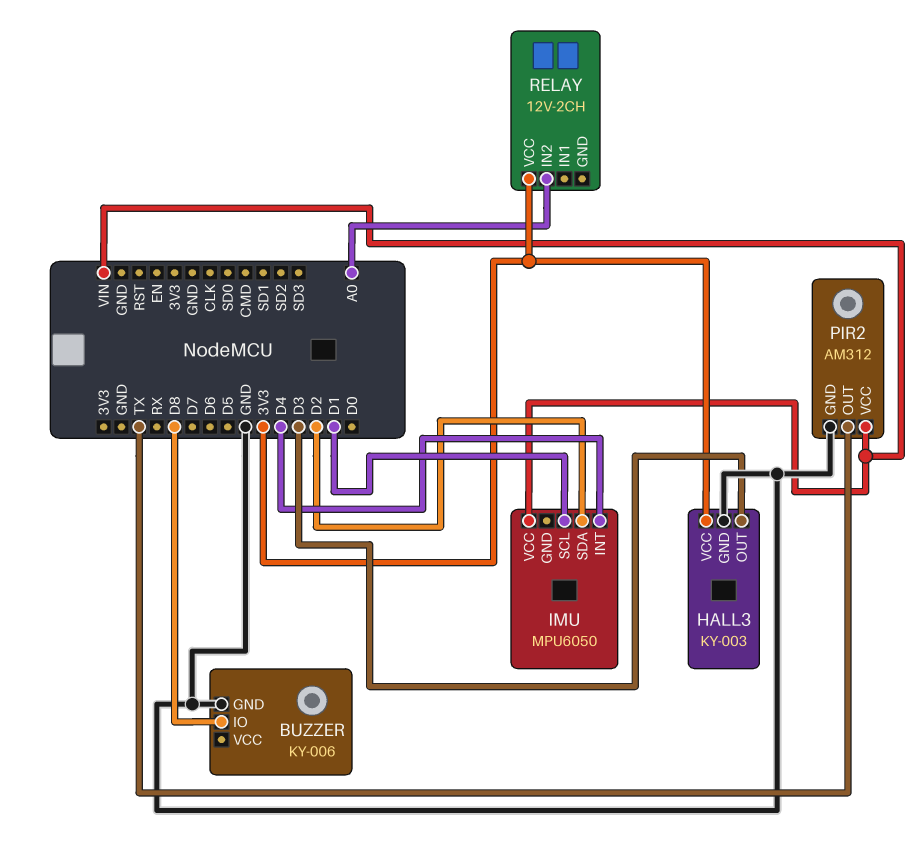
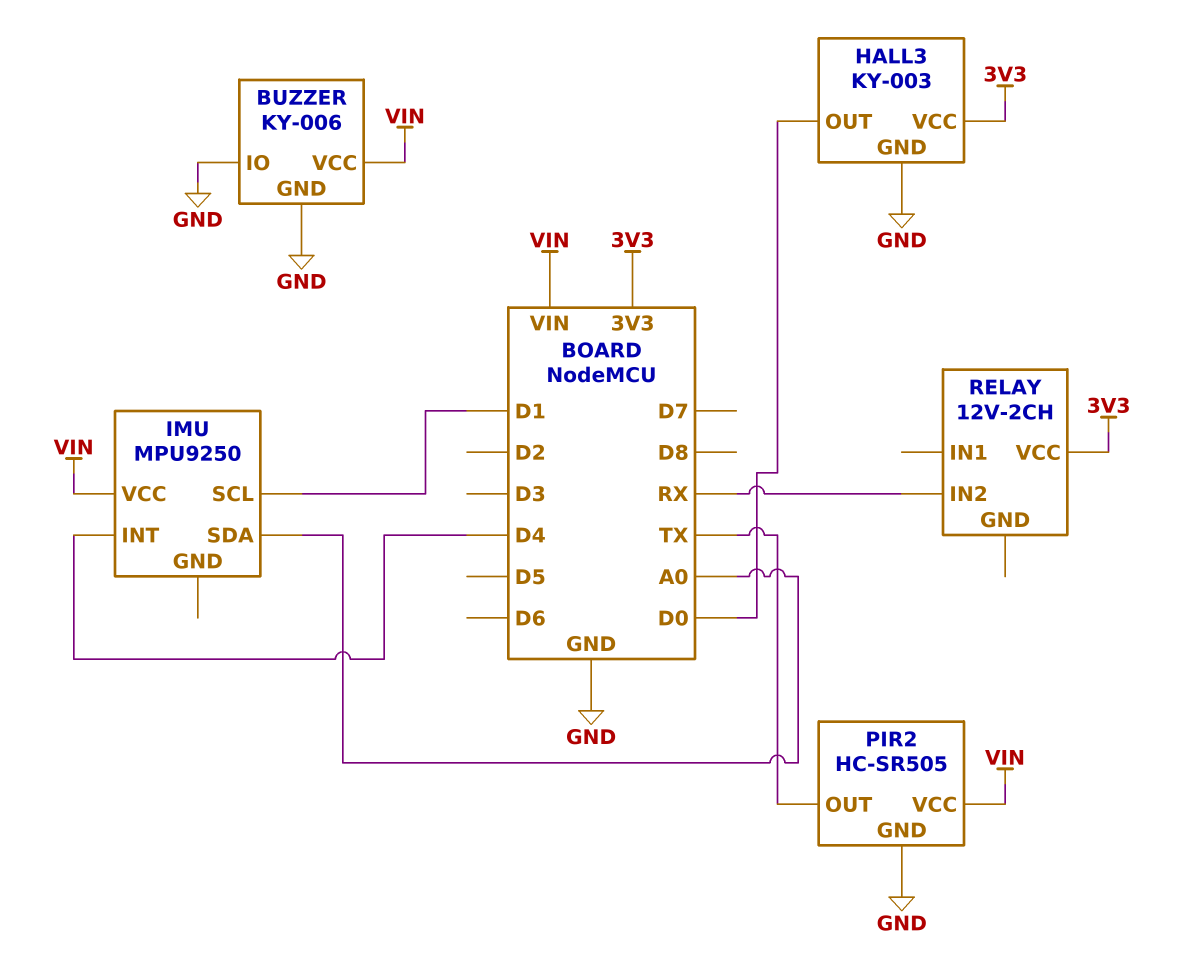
BUZZER pin IO: D8 -> GND
BUZZER pin VCC: none -> VIN
HALL3 pin OUT: D3 -> D0
IMU: MPU6050 -> MPU9250
IMU pin SDA: D2 -> A0
PIR2: AM312 -> HC-SR505
RELAY pin IN2: A0 -> RX

